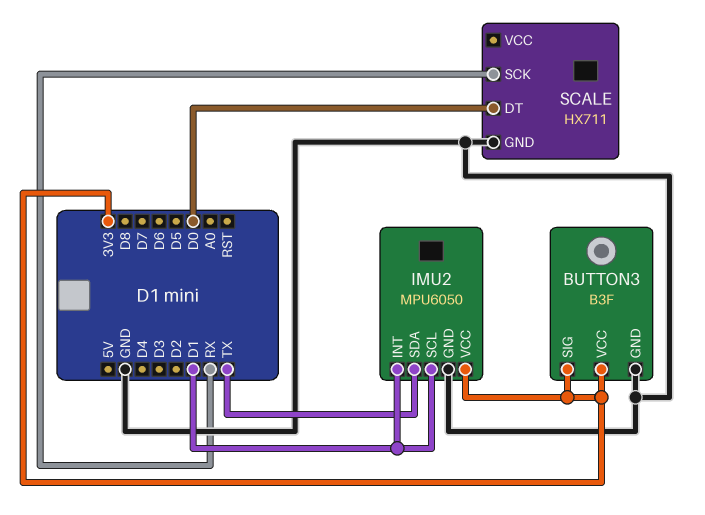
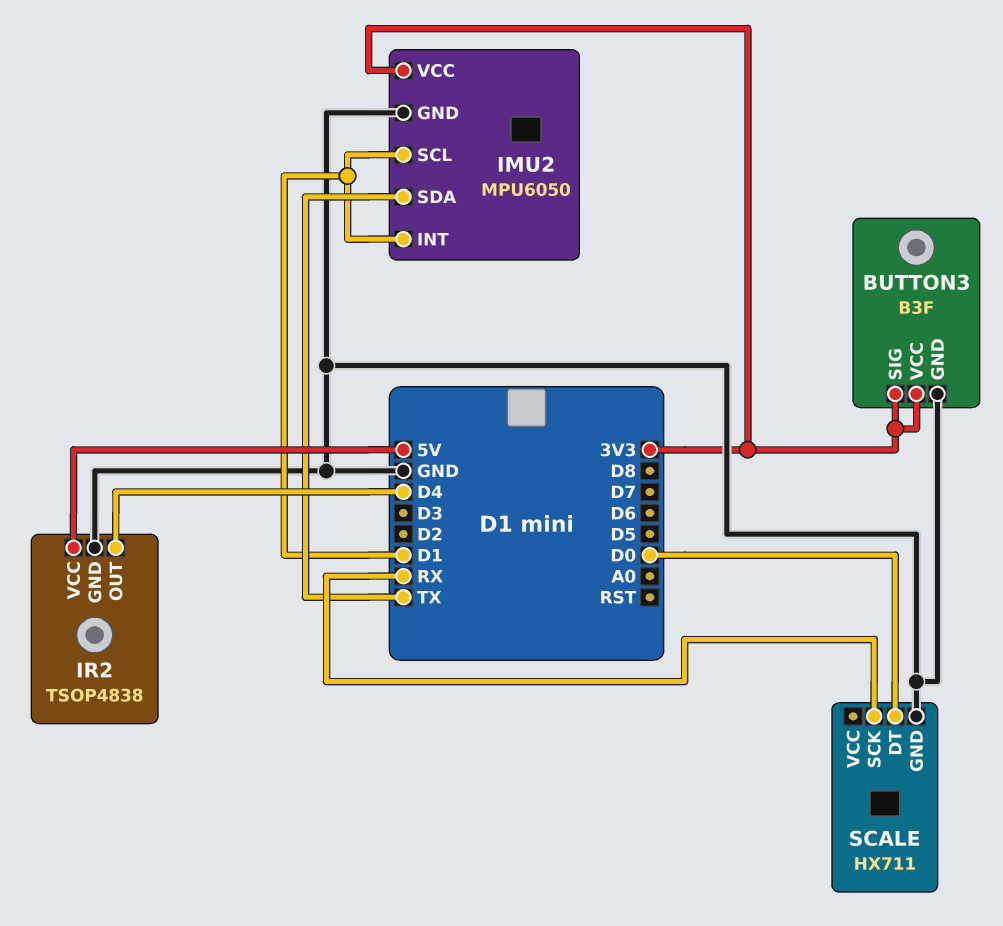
IR2: none -> TSOP4838
IR2 pin GND: none -> GND
IR2 pin OUT: none -> D4
IR2 pin VCC: none -> 5V

